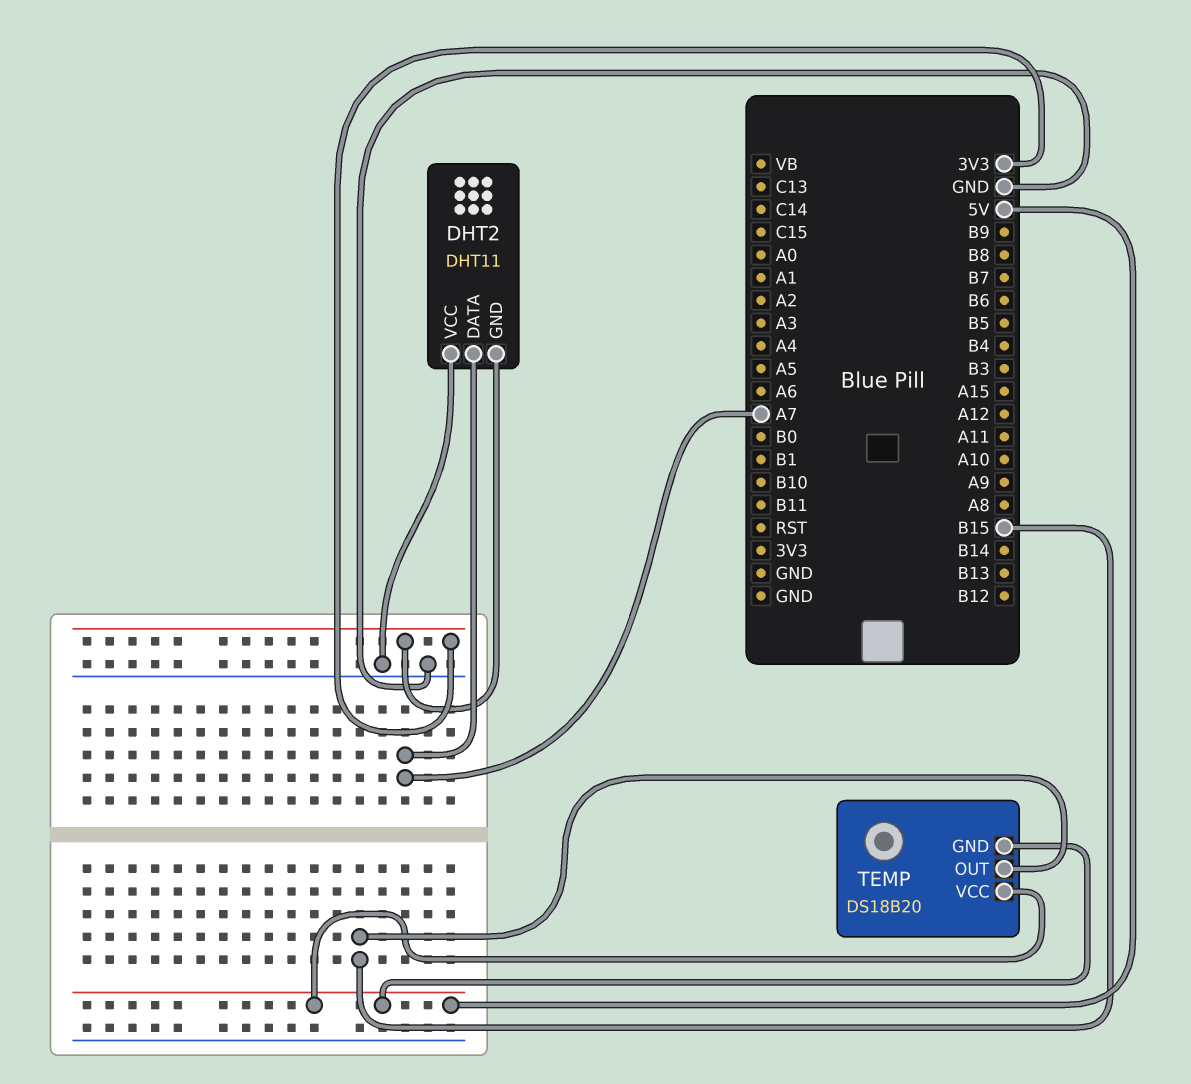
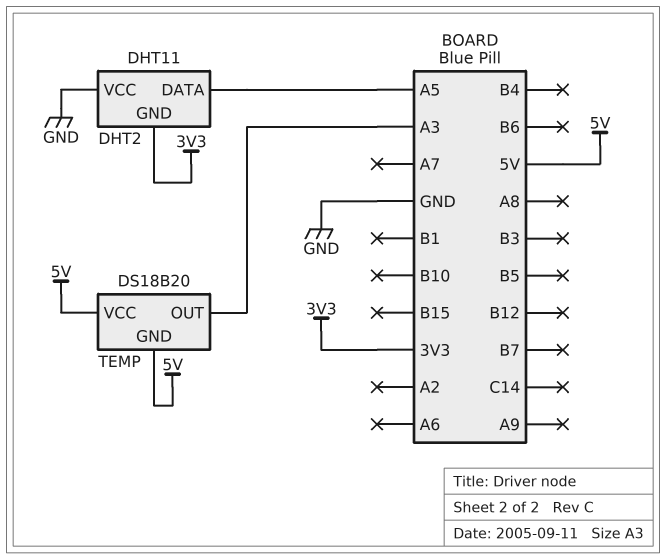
DHT2 pin DATA: A7 -> A5
TEMP pin OUT: B15 -> A3

